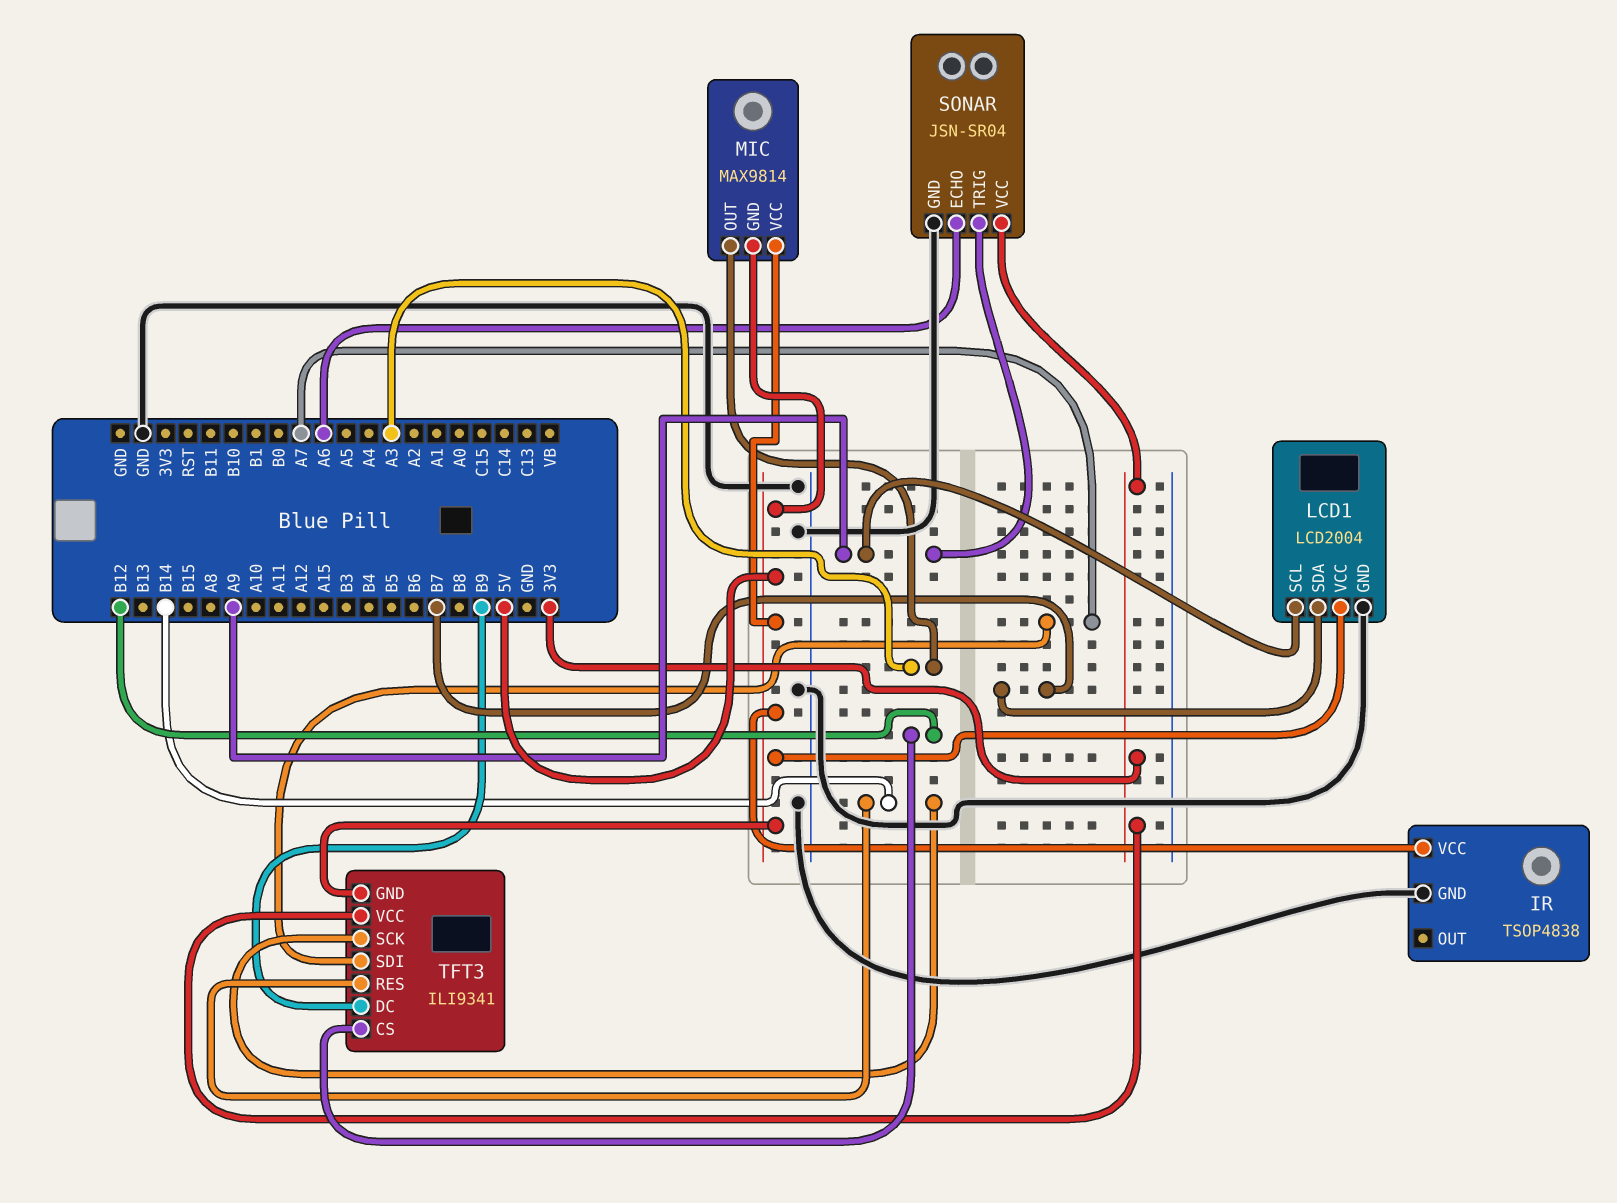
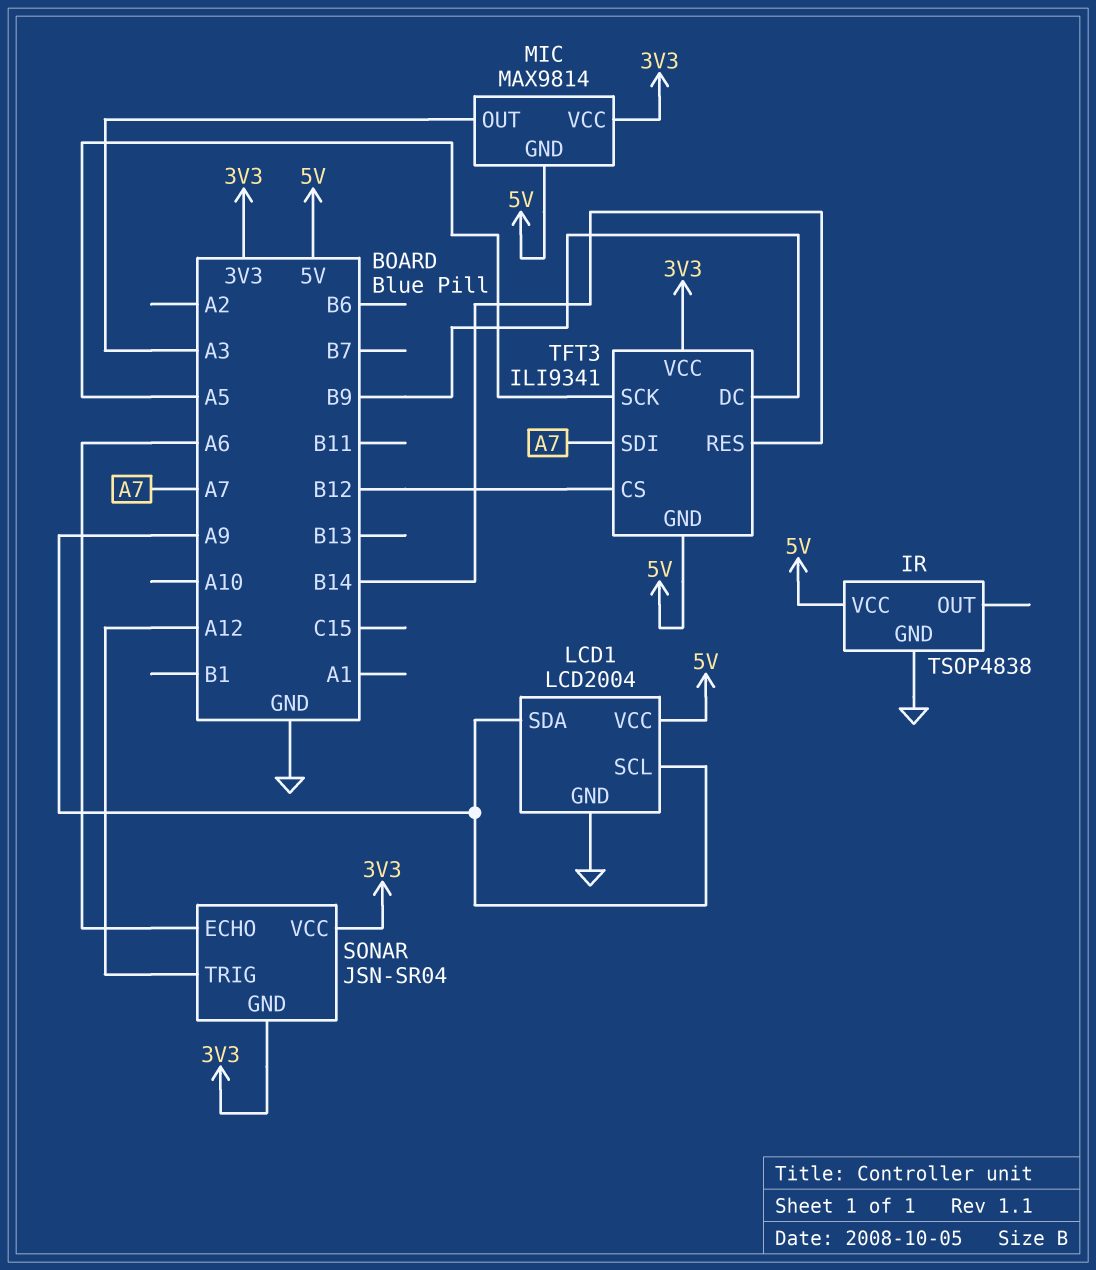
LCD1 pin SDA: B7 -> A9
MIC pin VCC: 5V -> 3V3
SONAR pin GND: GND -> 3V3
SONAR pin TRIG: A9 -> A12
TFT3 pin SCK: B14 -> A5

